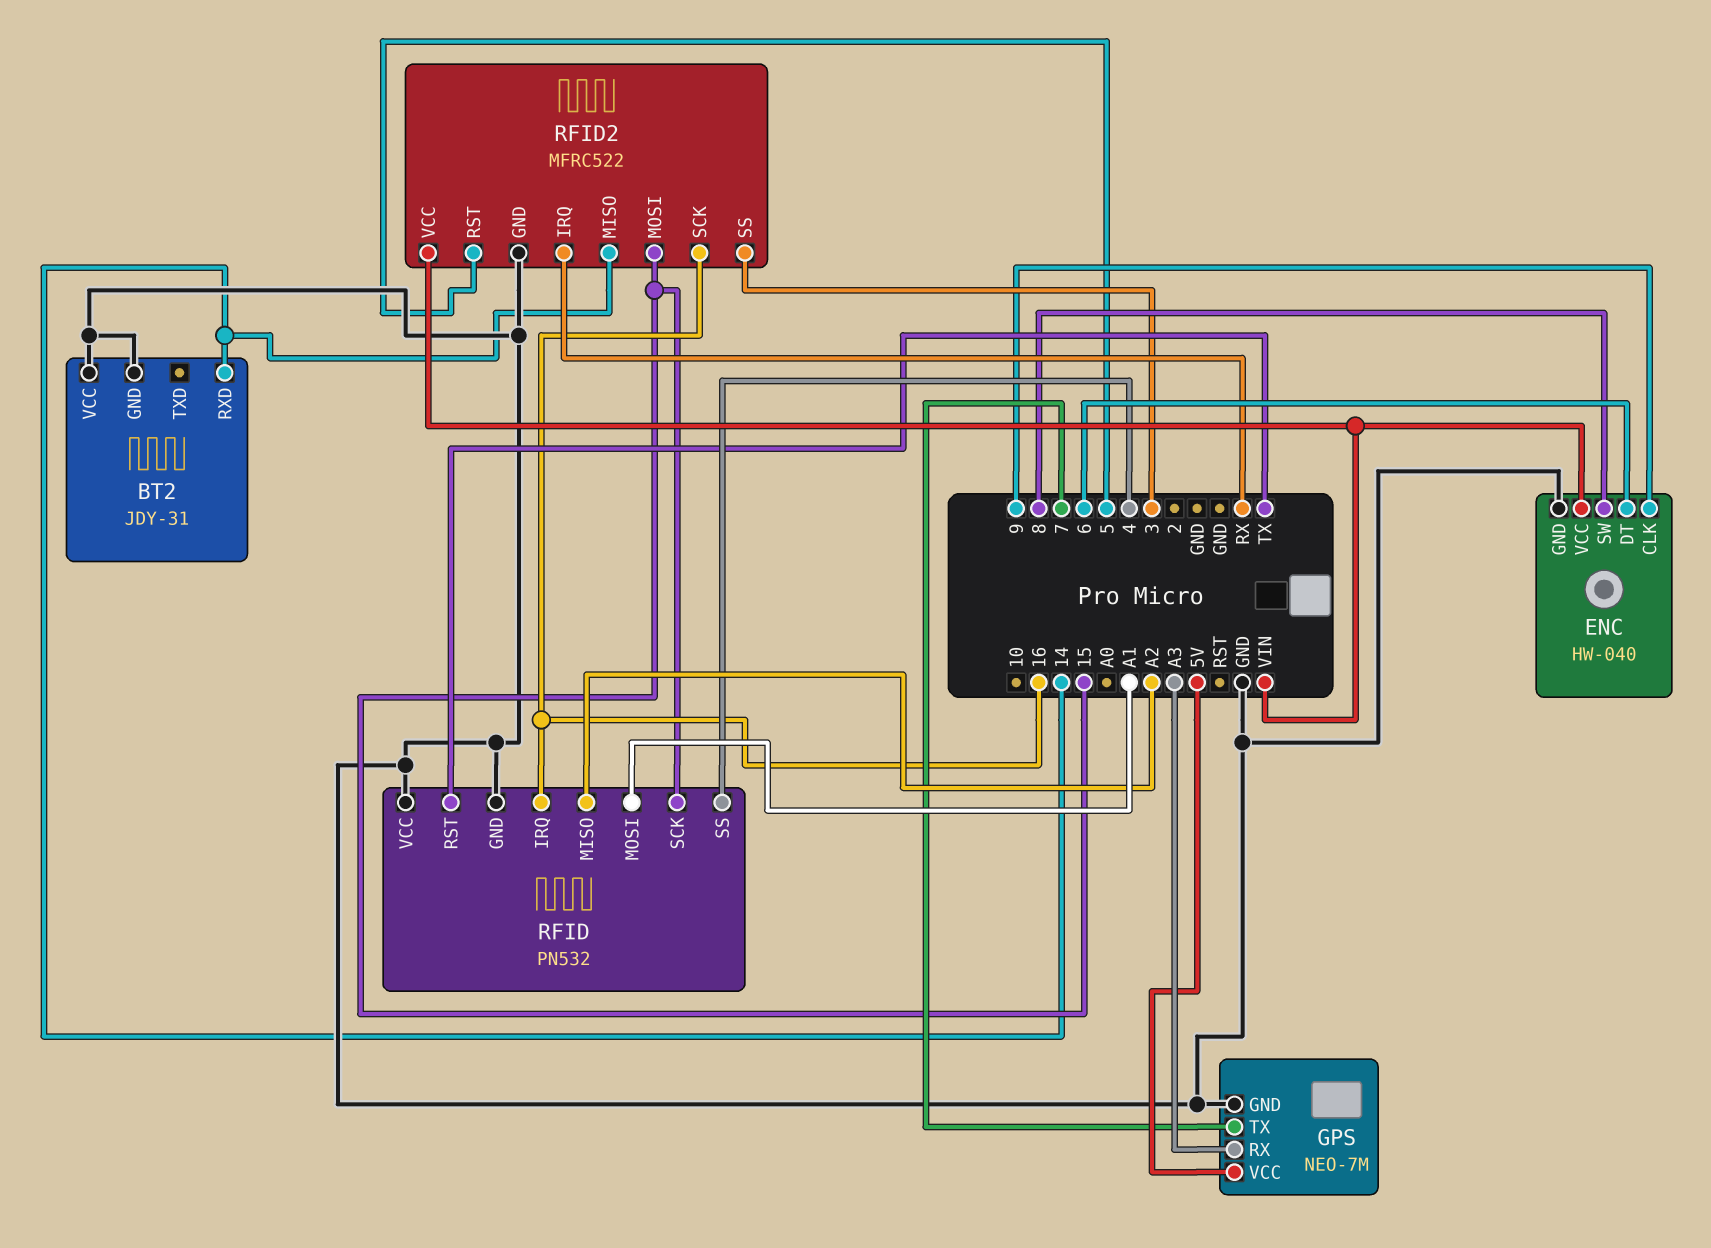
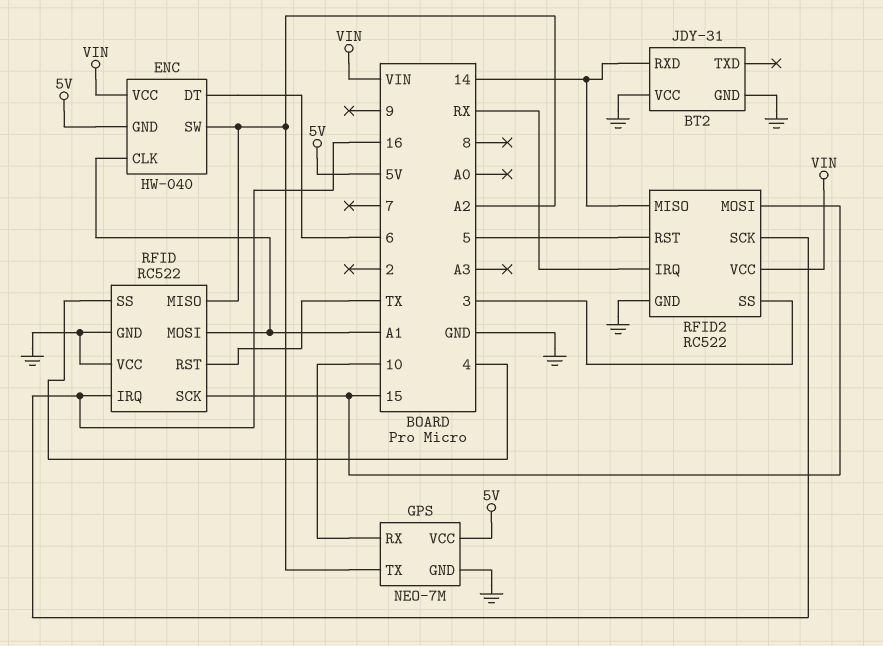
ENC pin CLK: 9 -> A1
ENC pin GND: GND -> 5V
ENC pin SW: 8 -> A2
GPS pin RX: A3 -> 10
GPS pin TX: 7 -> A2
RFID: PN532 -> RC522
RFID2: MFRC522 -> RC522

